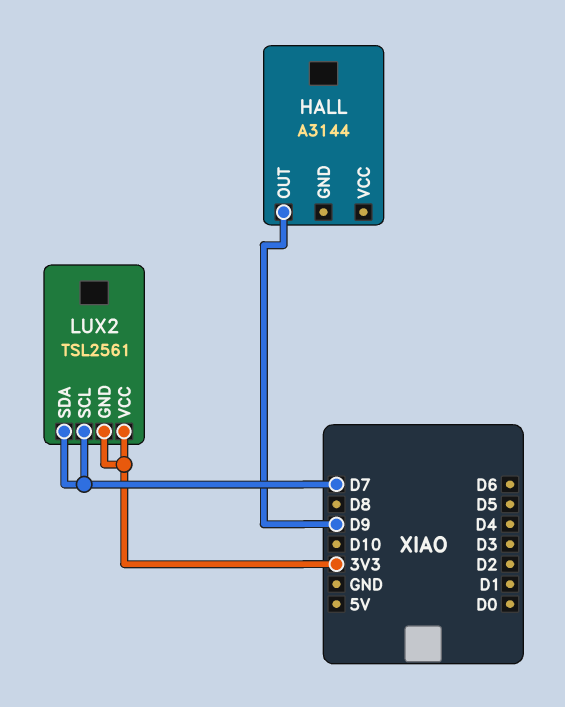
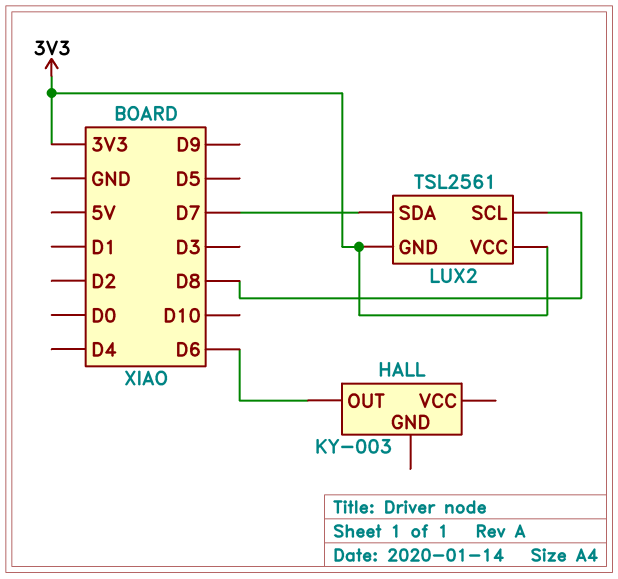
HALL: A3144 -> KY-003
HALL pin OUT: D9 -> D6
LUX2 pin SCL: D7 -> D8

